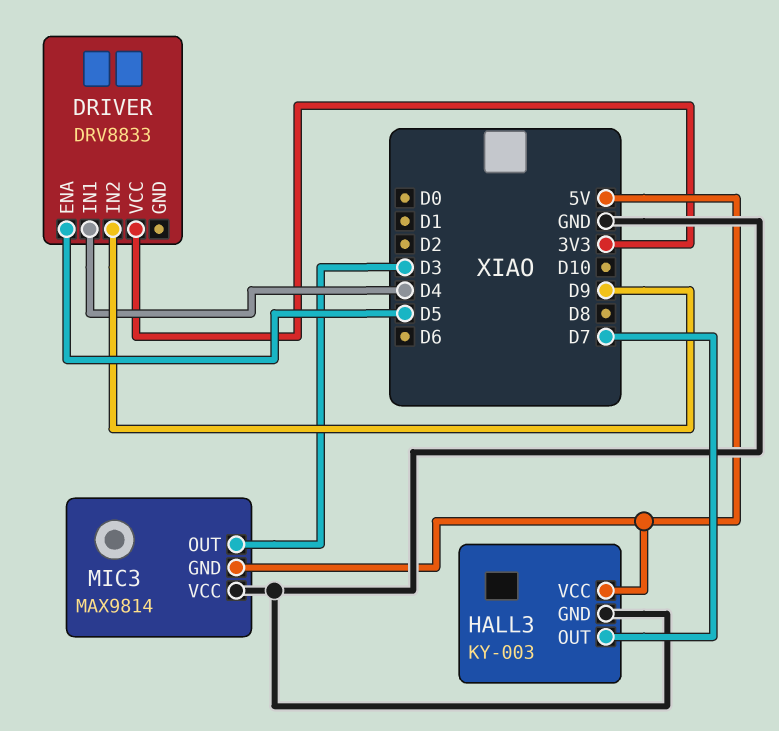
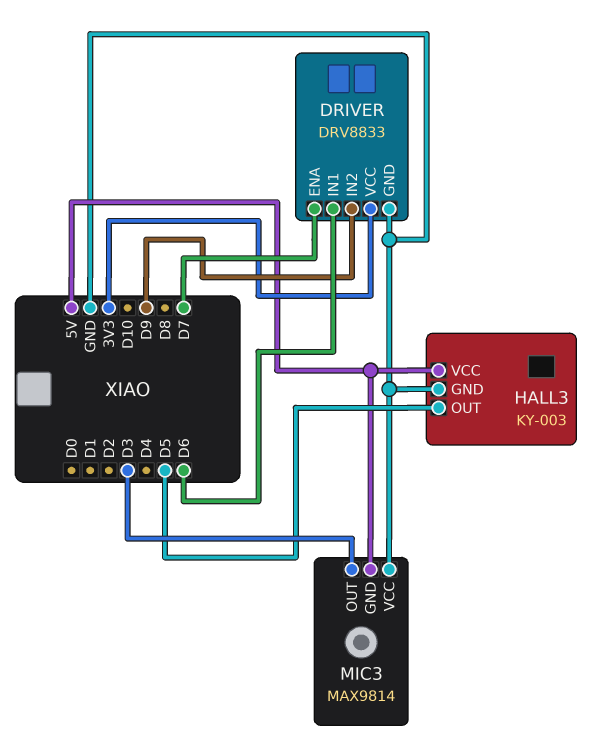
DRIVER pin ENA: D5 -> D7
DRIVER pin GND: none -> GND
DRIVER pin IN1: D4 -> D6
HALL3 pin OUT: D7 -> D5

